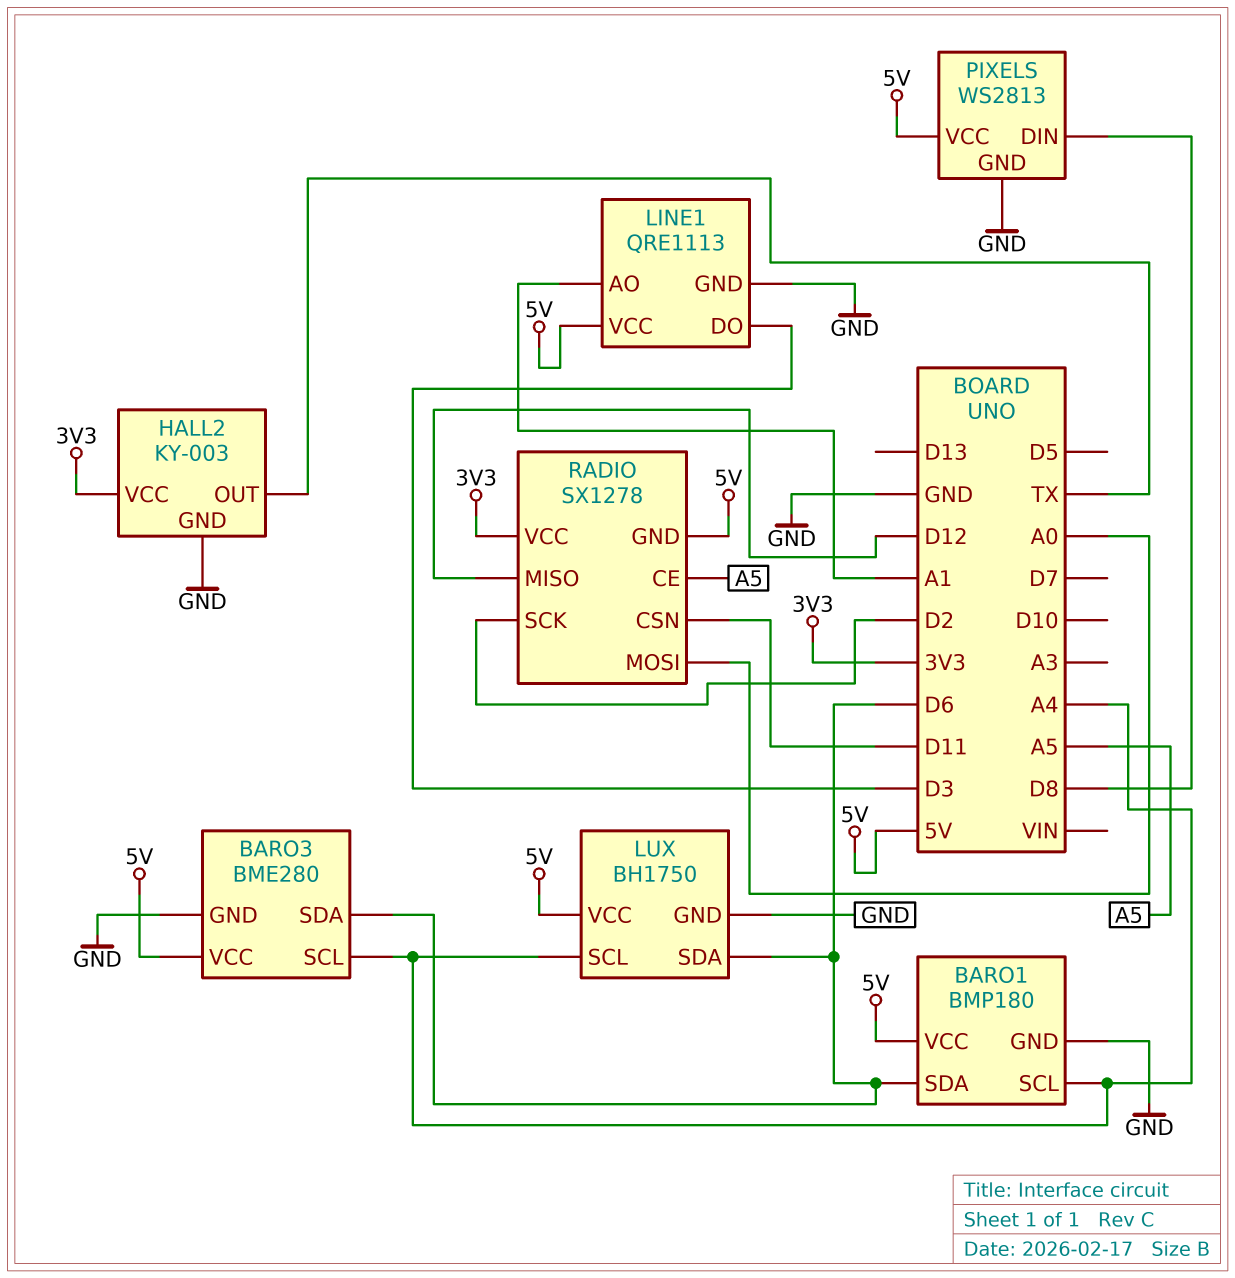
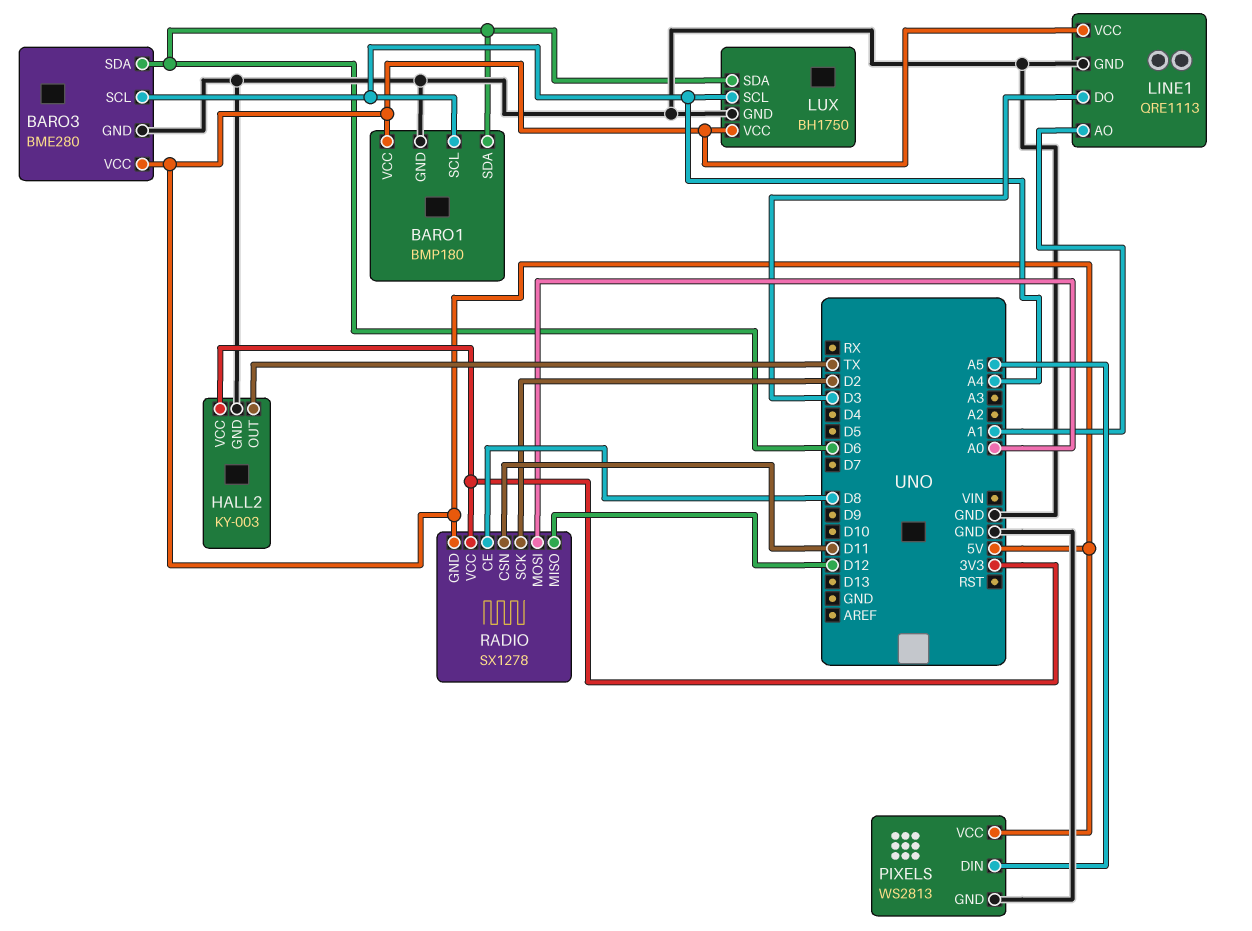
PIXELS pin DIN: D8 -> A5
RADIO pin CE: A5 -> D8

